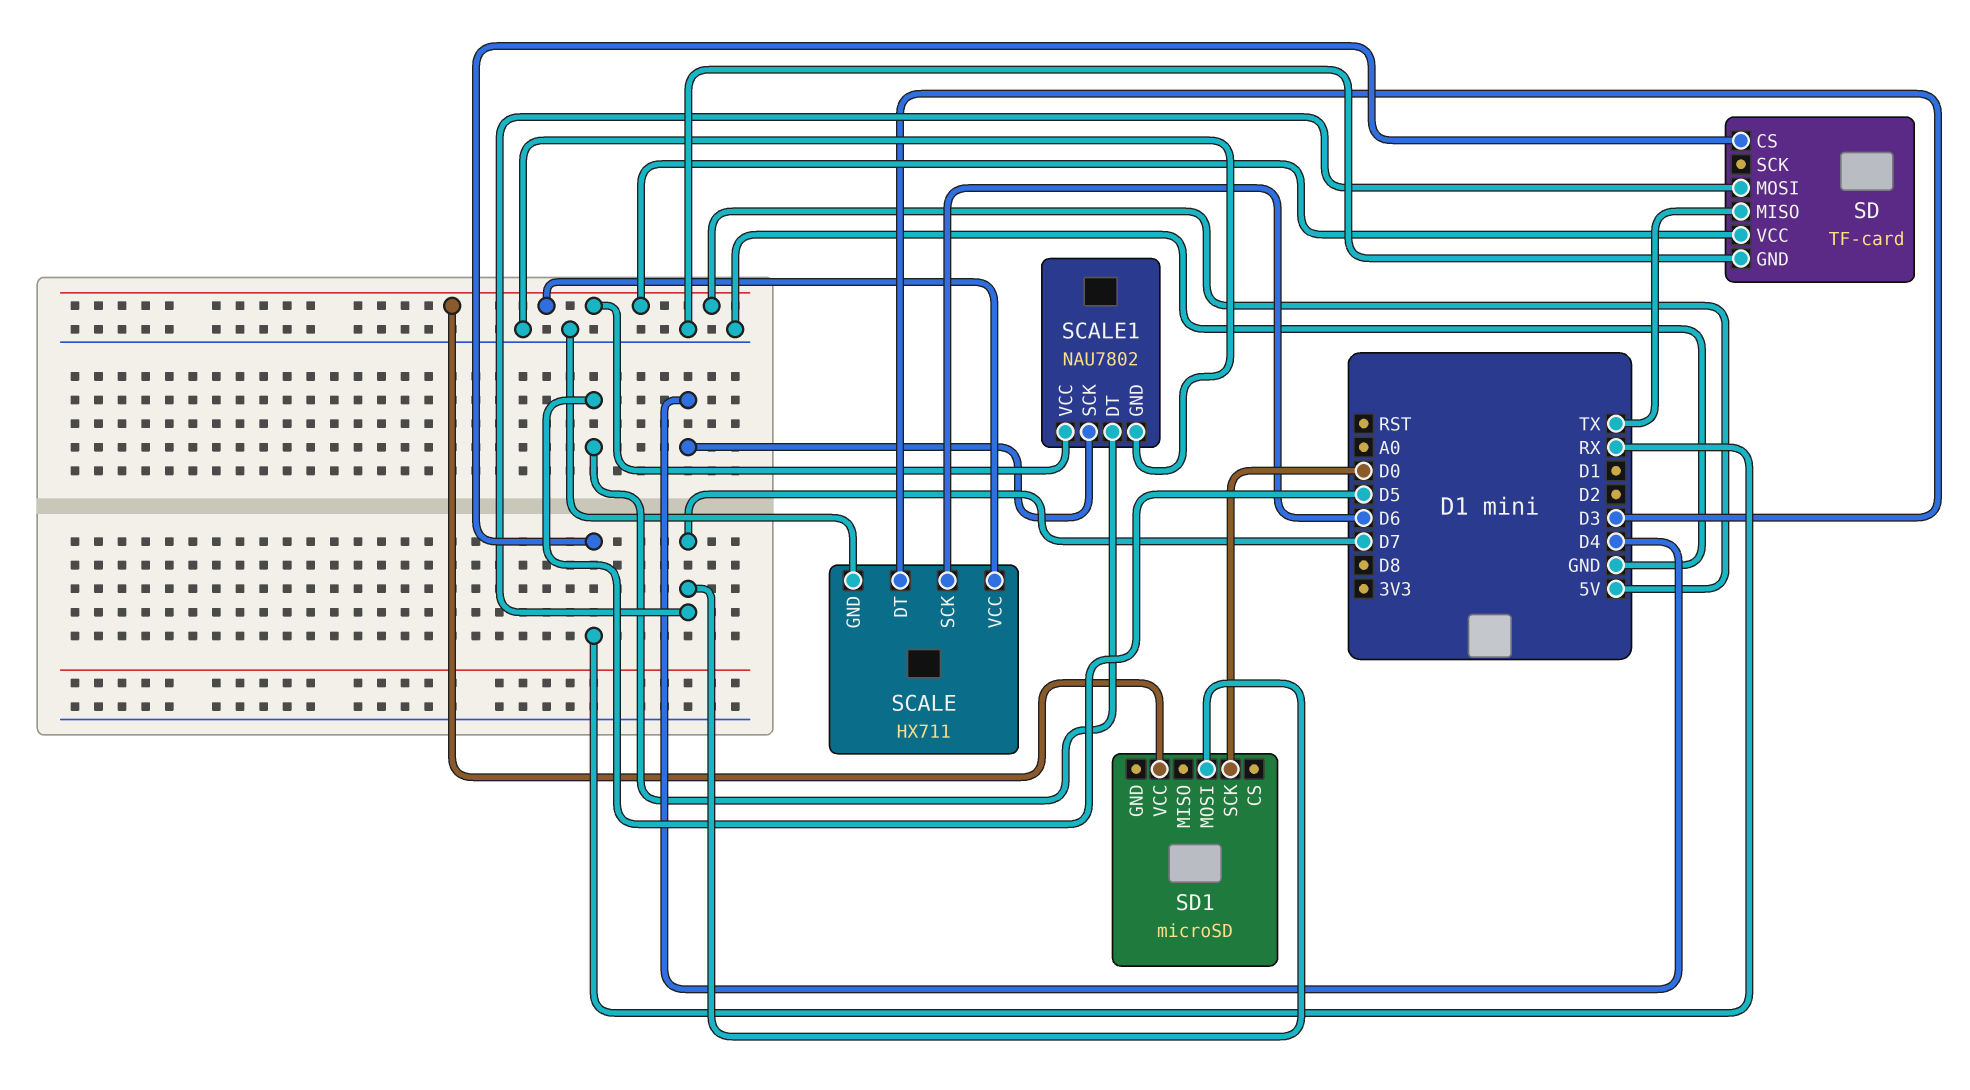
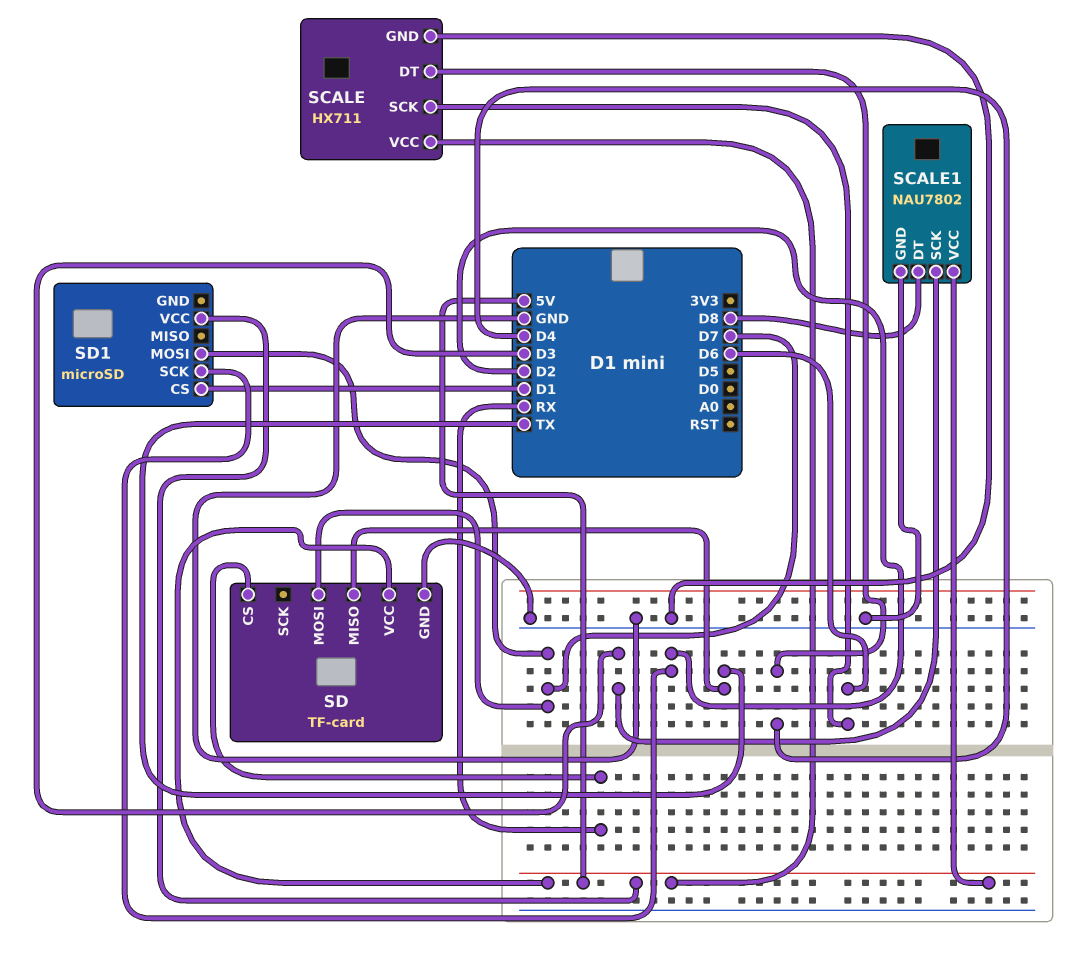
SCALE pin DT: D3 -> D4
SCALE1 pin DT: D5 -> D8
SCALE1 pin SCK: D4 -> D3
SD1 pin CS: none -> D1
SD1 pin SCK: D0 -> D2

